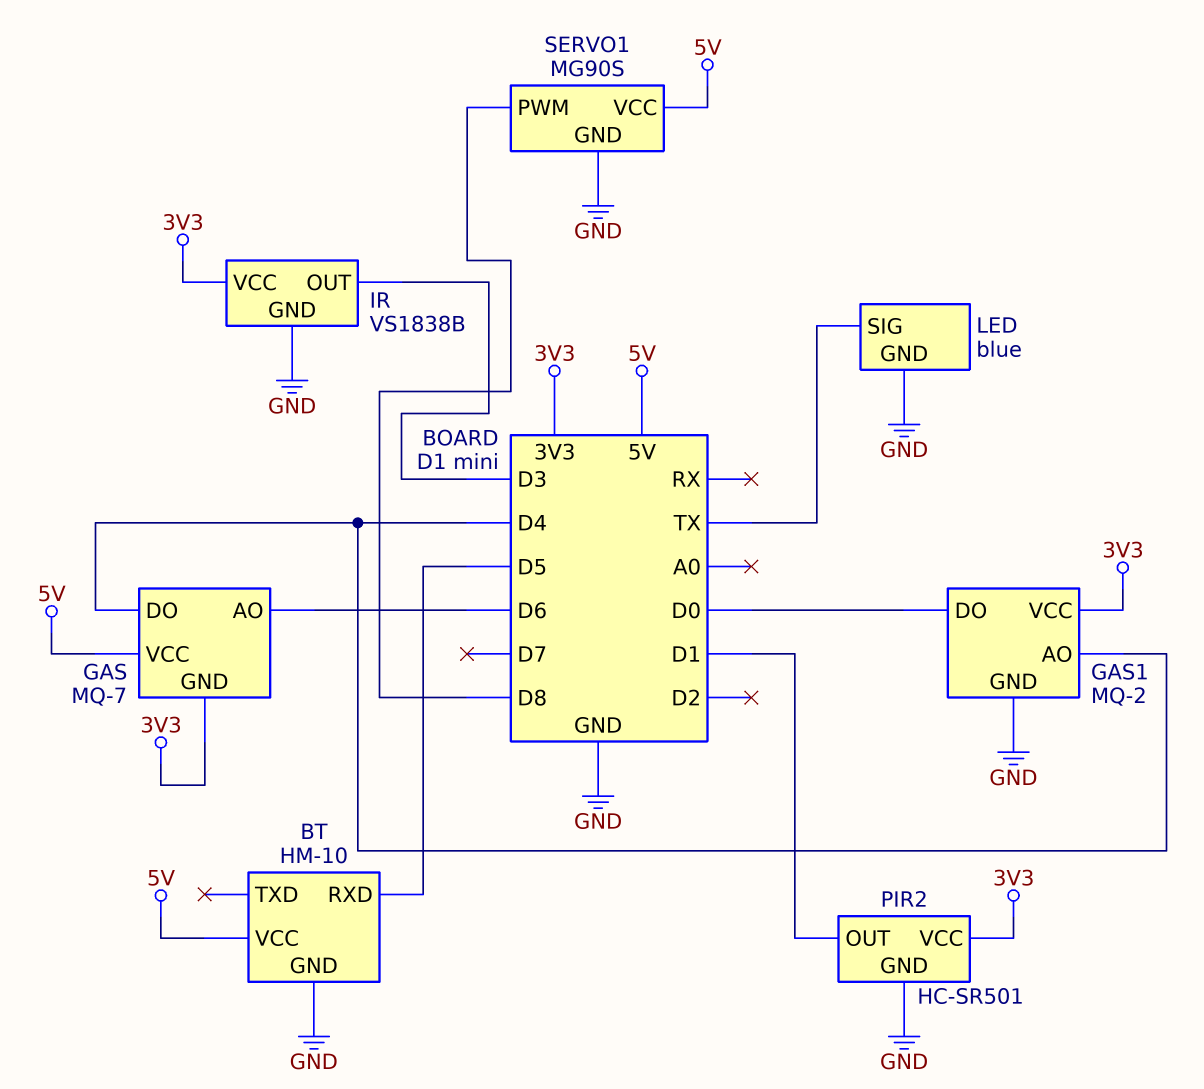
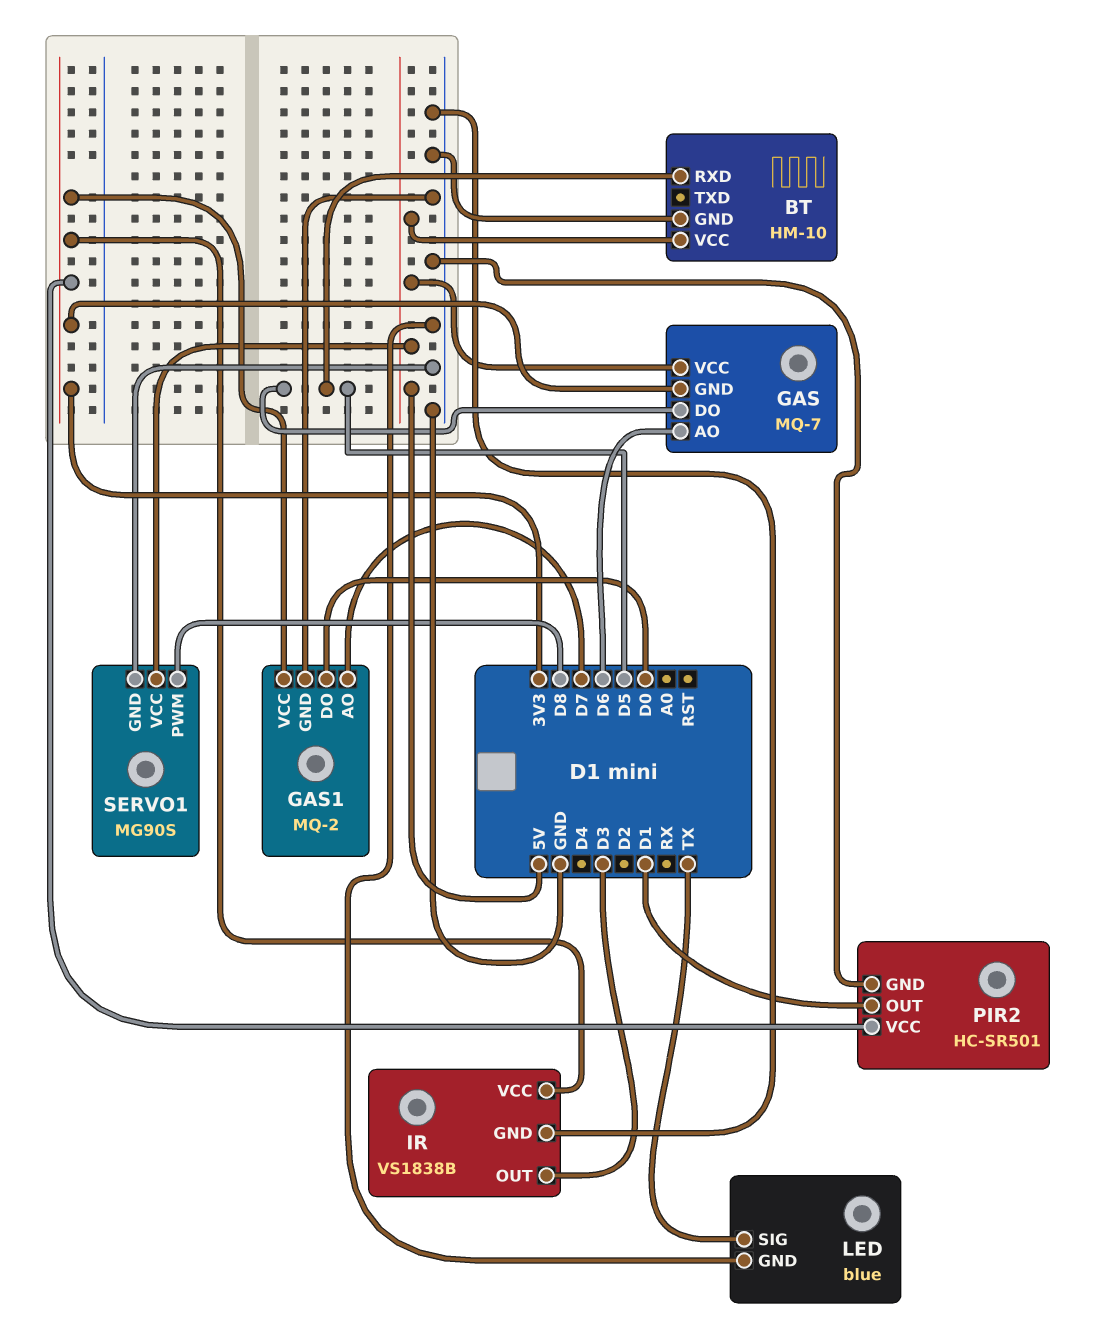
GAS pin DO: D4 -> D5
GAS1 pin AO: D4 -> D7

